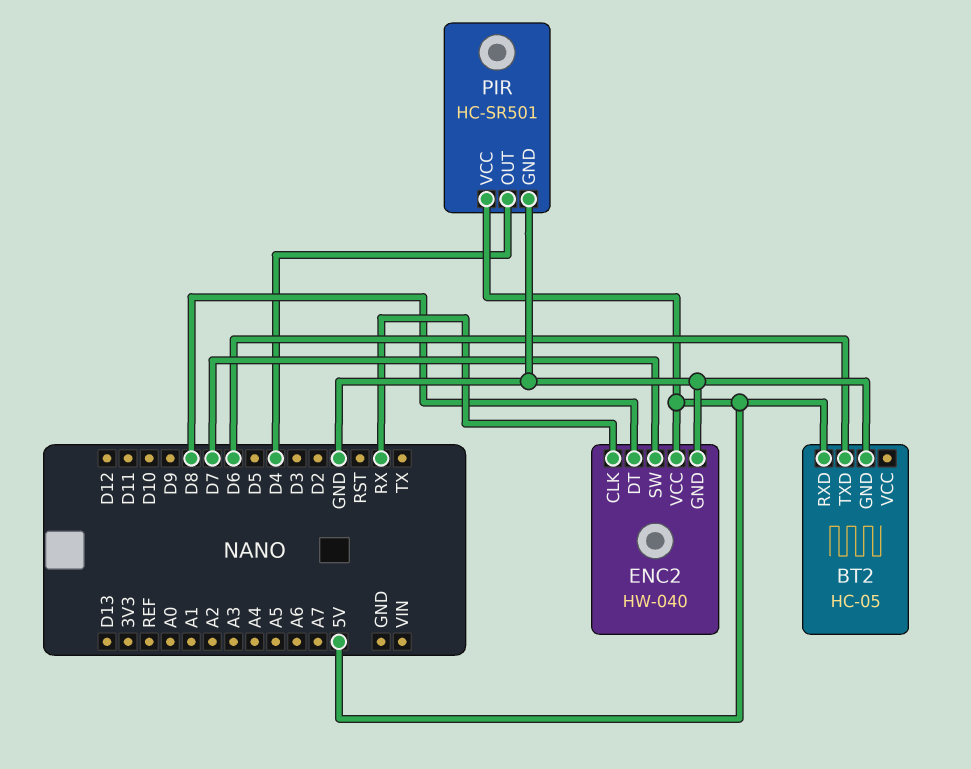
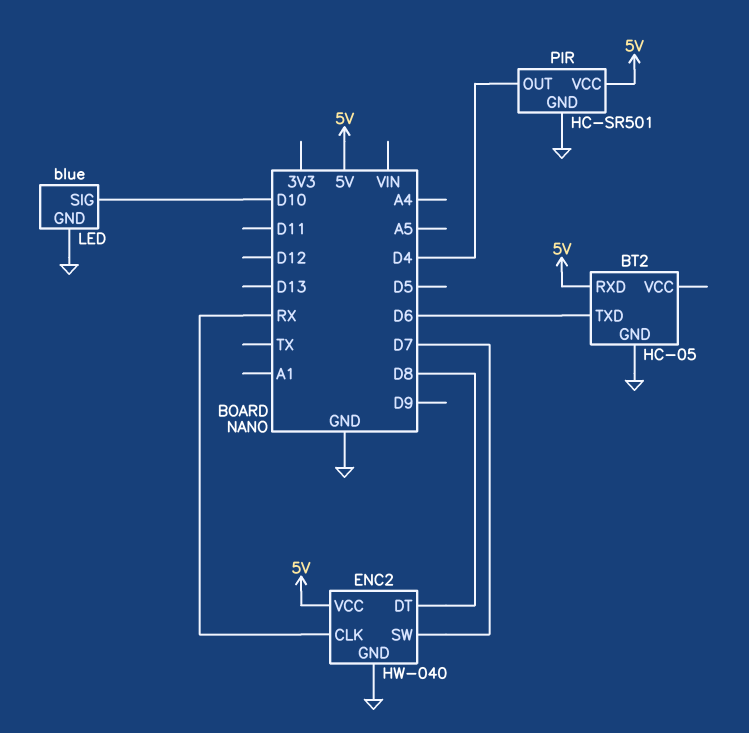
LED: none -> blue
LED pin GND: none -> GND
LED pin SIG: none -> D10

